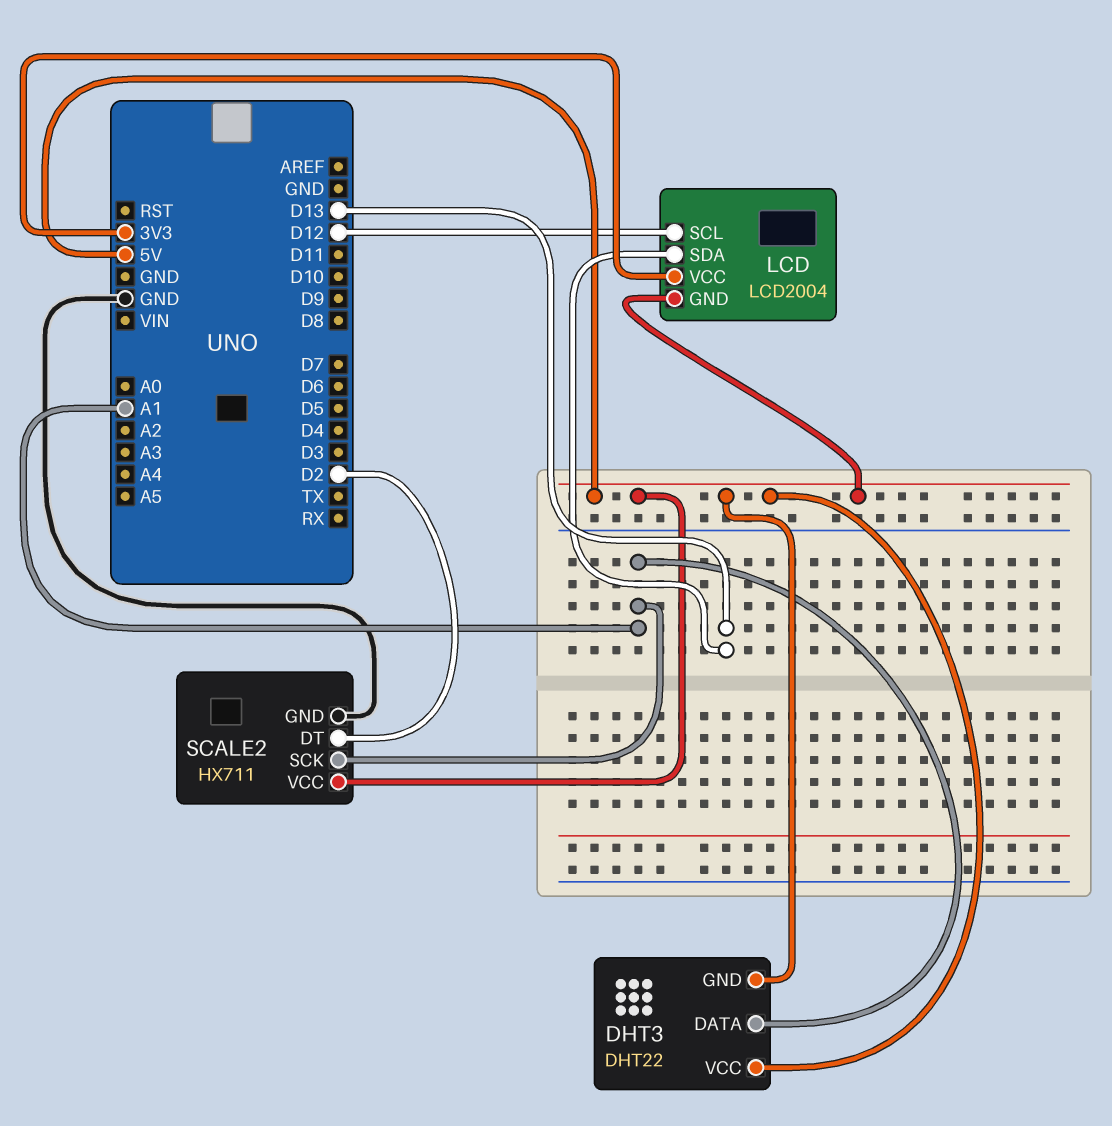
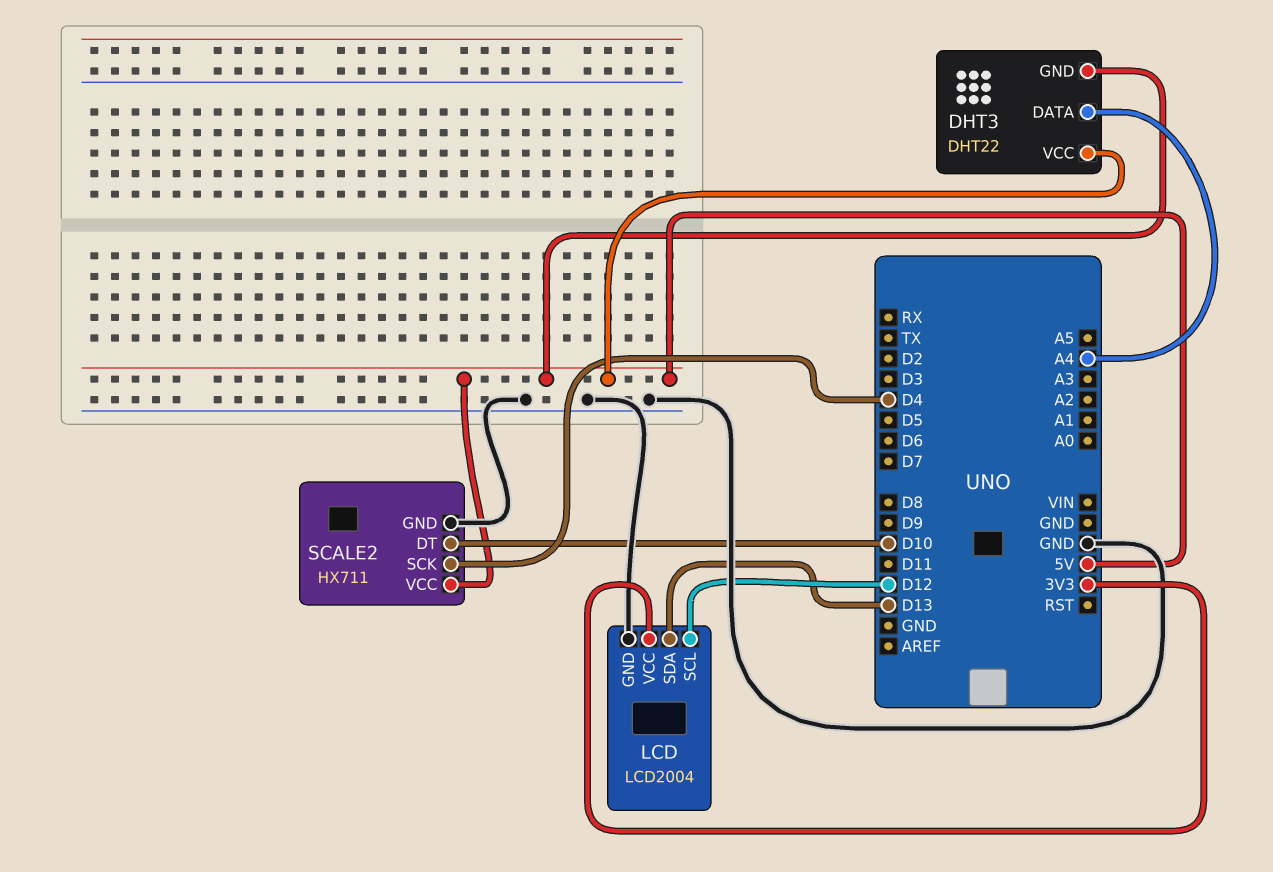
DHT3 pin DATA: A1 -> A4
LCD pin GND: 5V -> GND
SCALE2 pin DT: D2 -> D10
SCALE2 pin SCK: A1 -> D4

